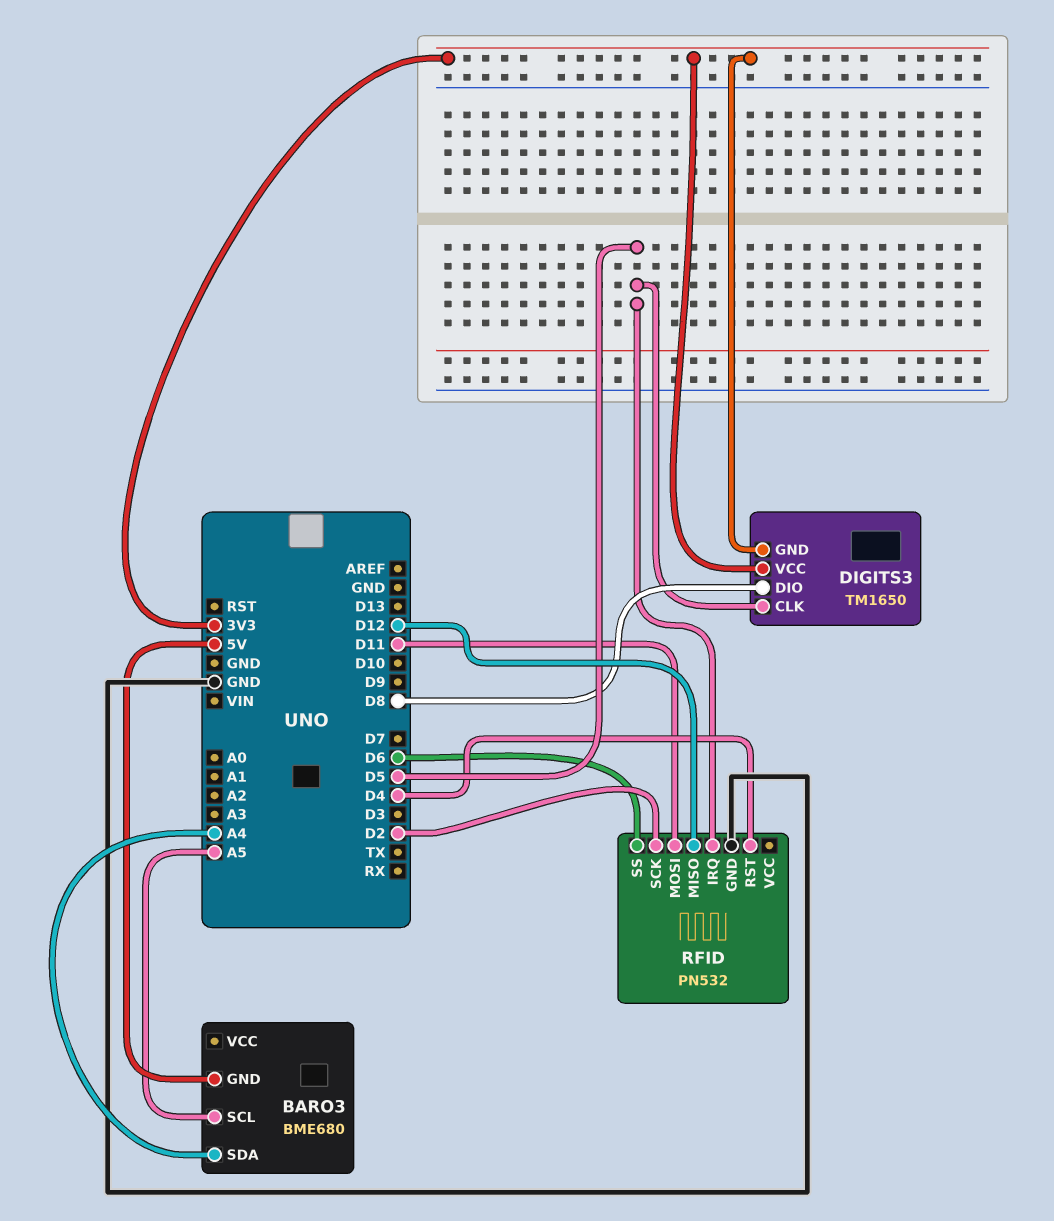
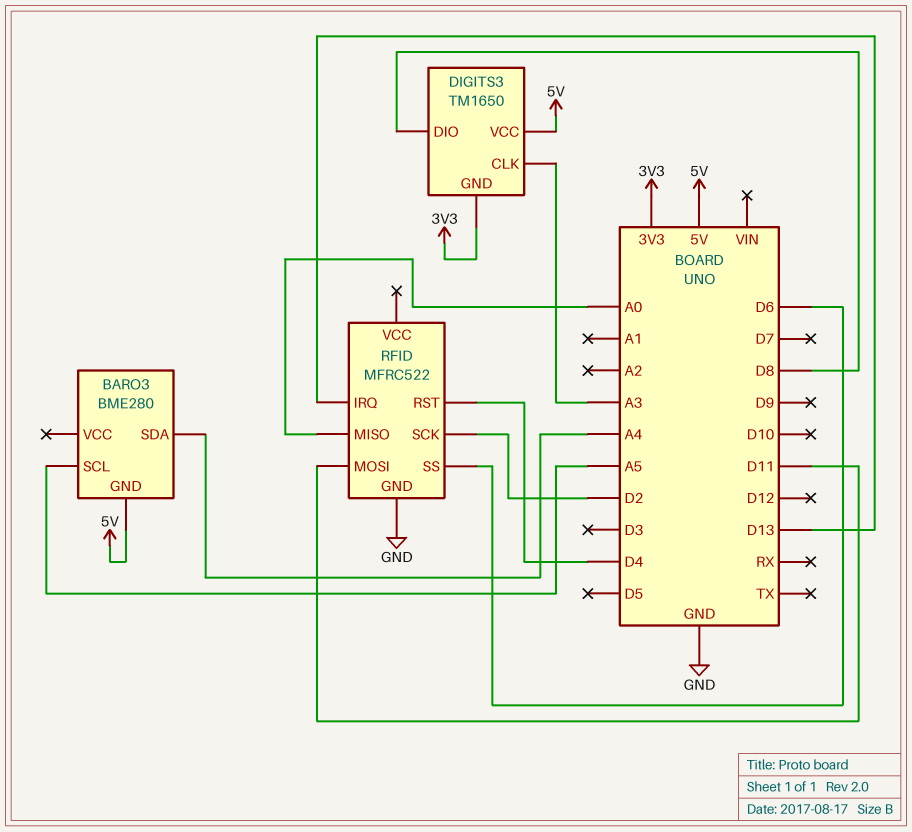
BARO3: BME680 -> BME280
DIGITS3 pin CLK: D5 -> A3
DIGITS3 pin VCC: 3V3 -> 5V
RFID: PN532 -> MFRC522
RFID pin IRQ: D5 -> D13
RFID pin MISO: D12 -> A0

